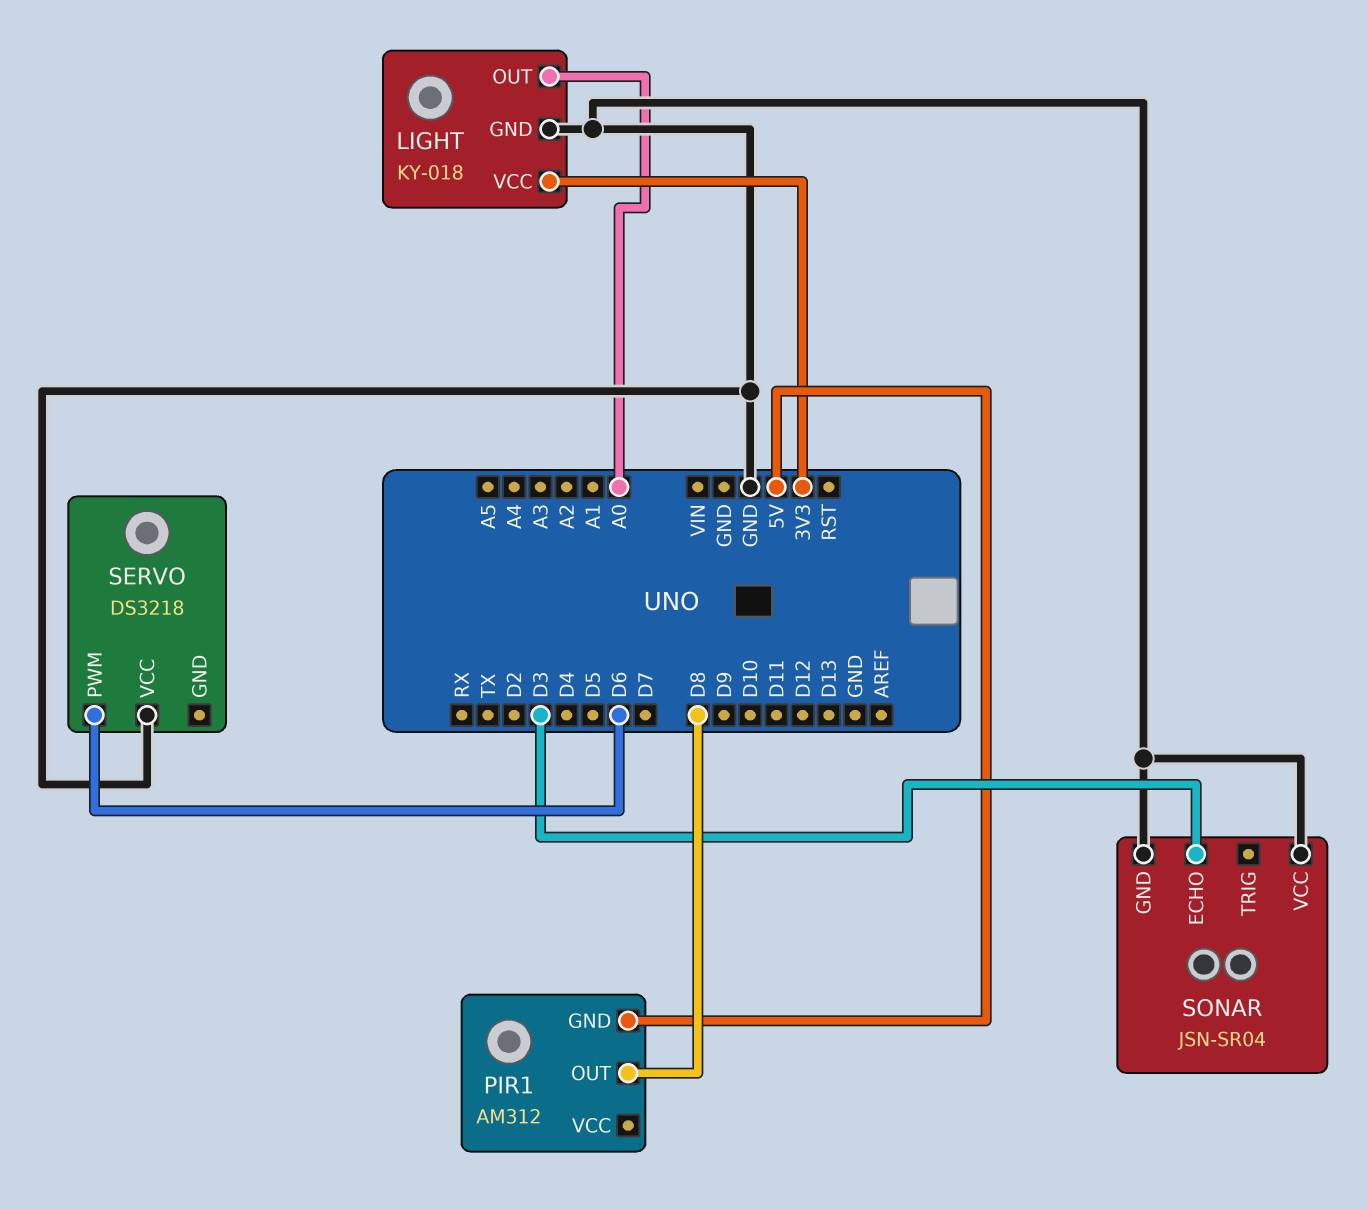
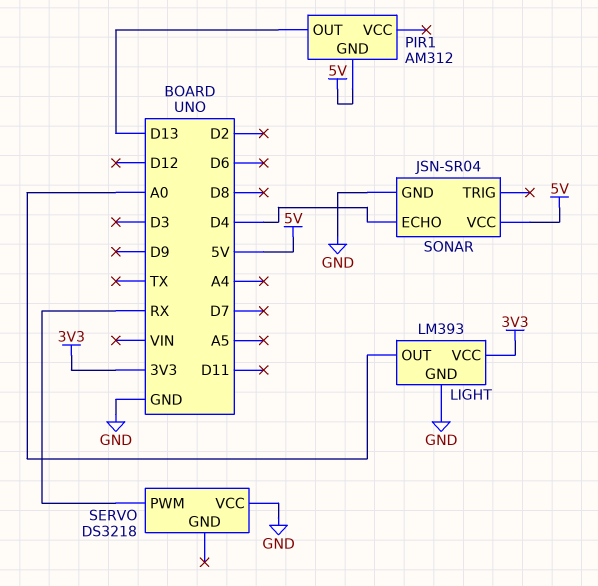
LIGHT: KY-018 -> LM393
PIR1 pin OUT: D8 -> D13
SERVO pin PWM: D6 -> RX
SONAR pin ECHO: D3 -> D4
SONAR pin VCC: GND -> 5V

